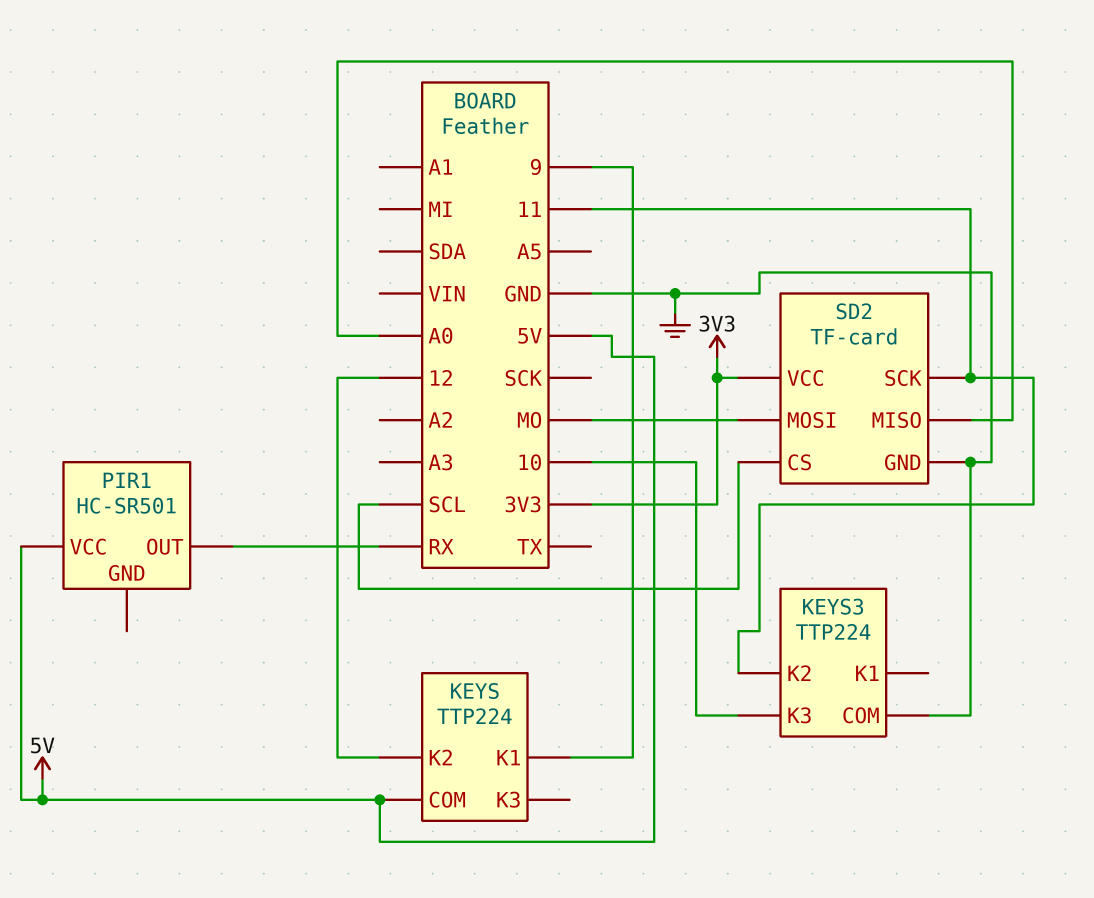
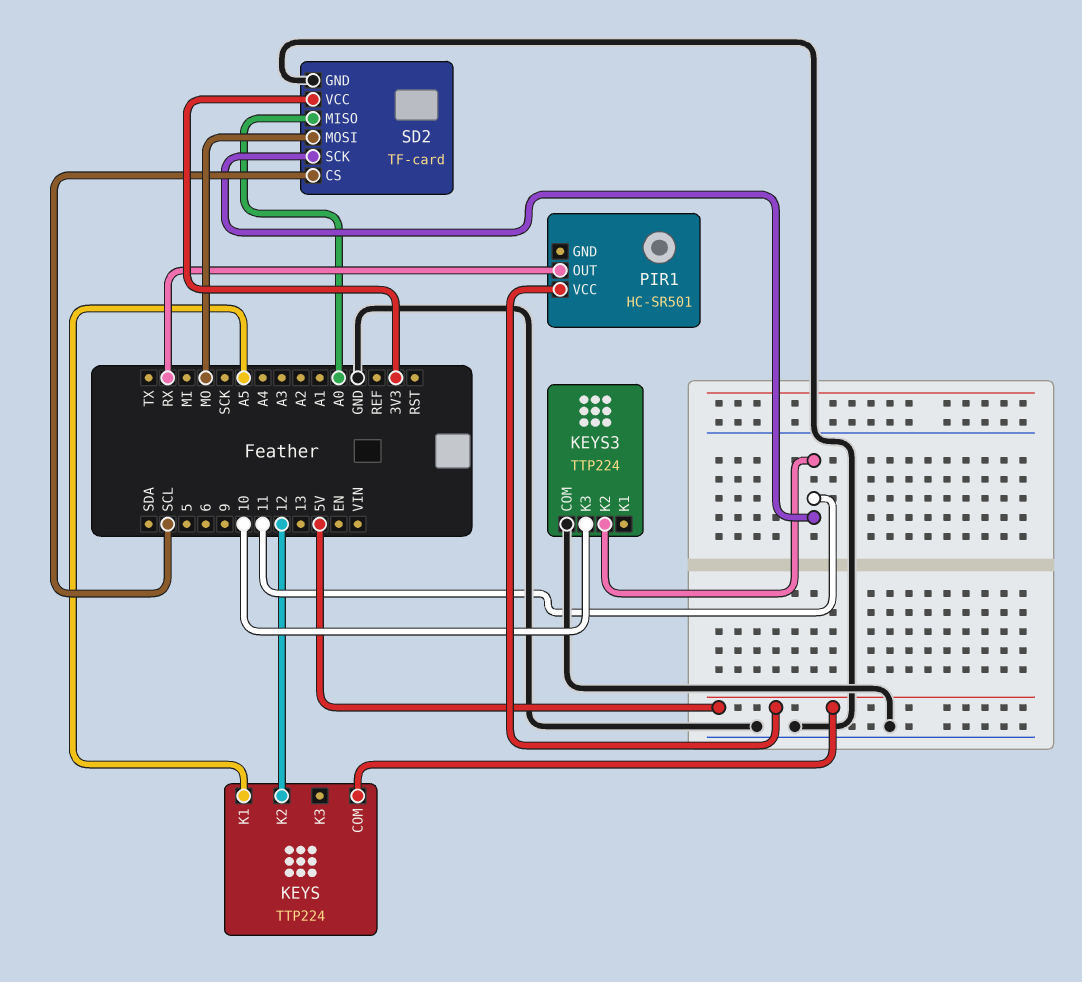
KEYS pin K1: 9 -> A5

